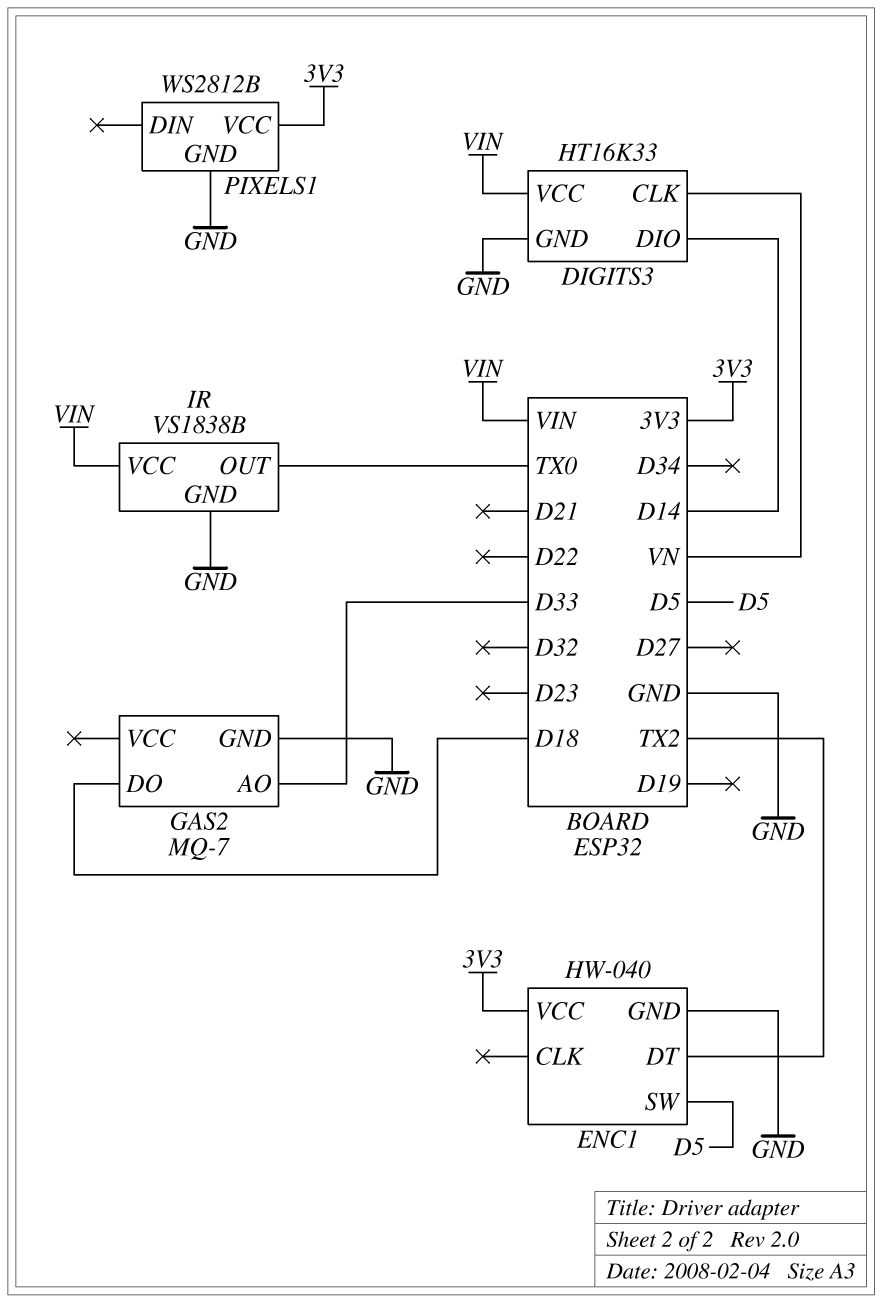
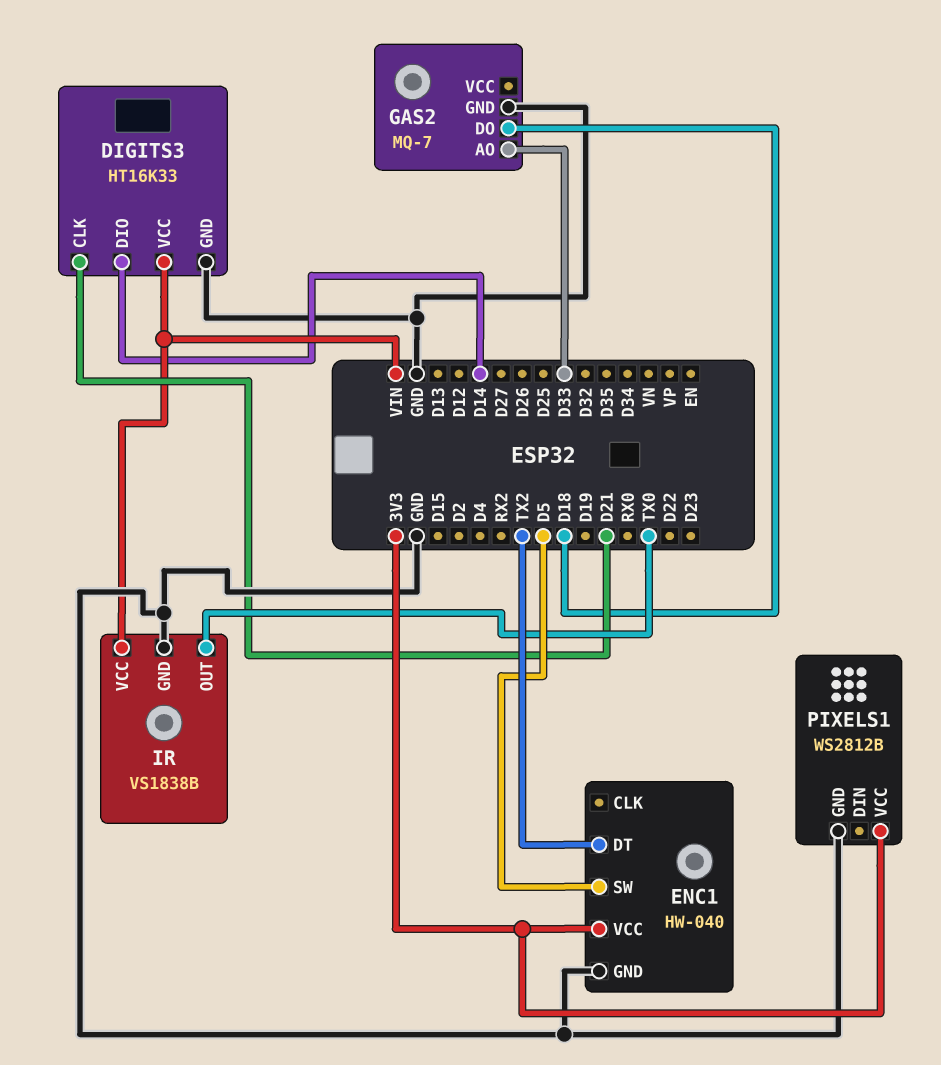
DIGITS3 pin CLK: VN -> D21

